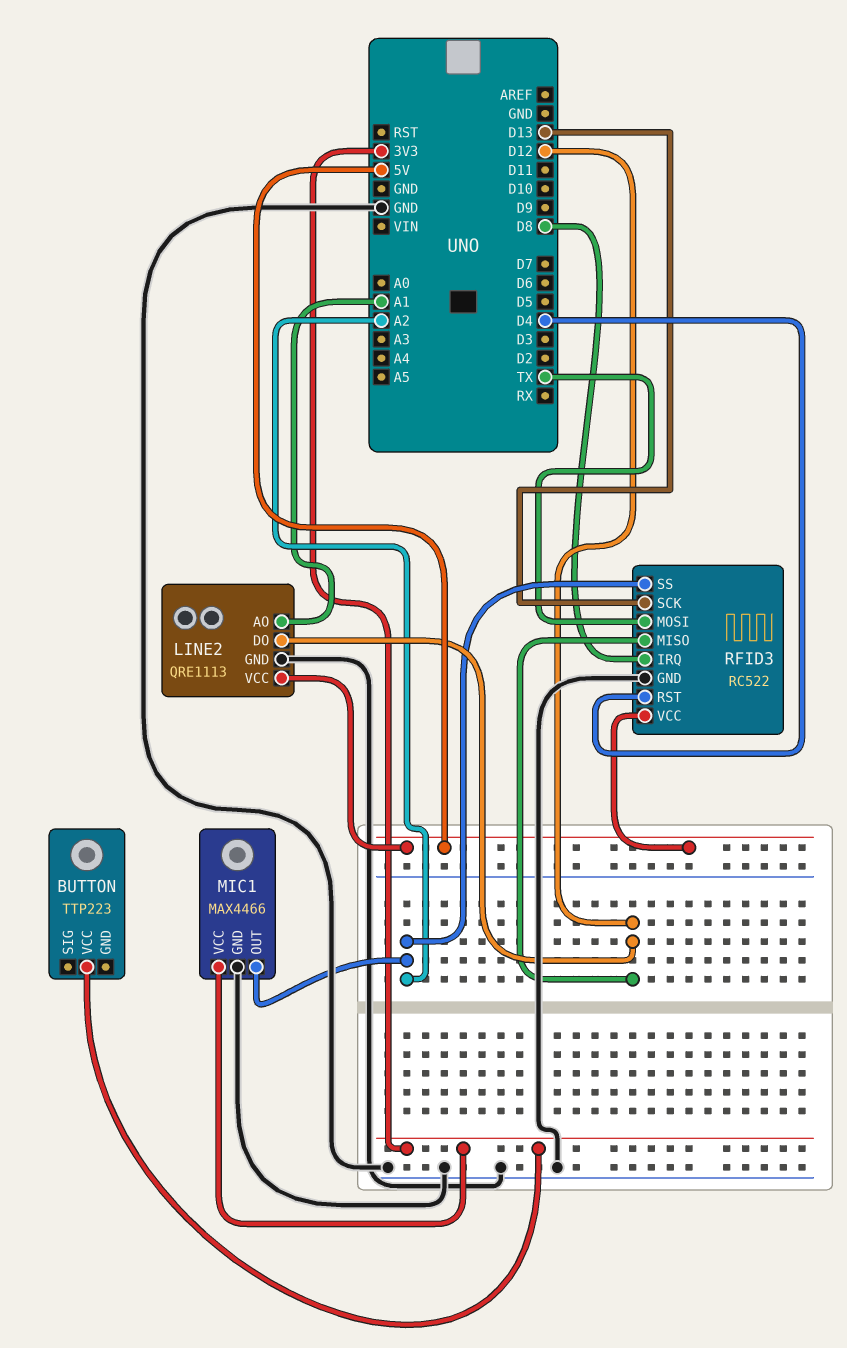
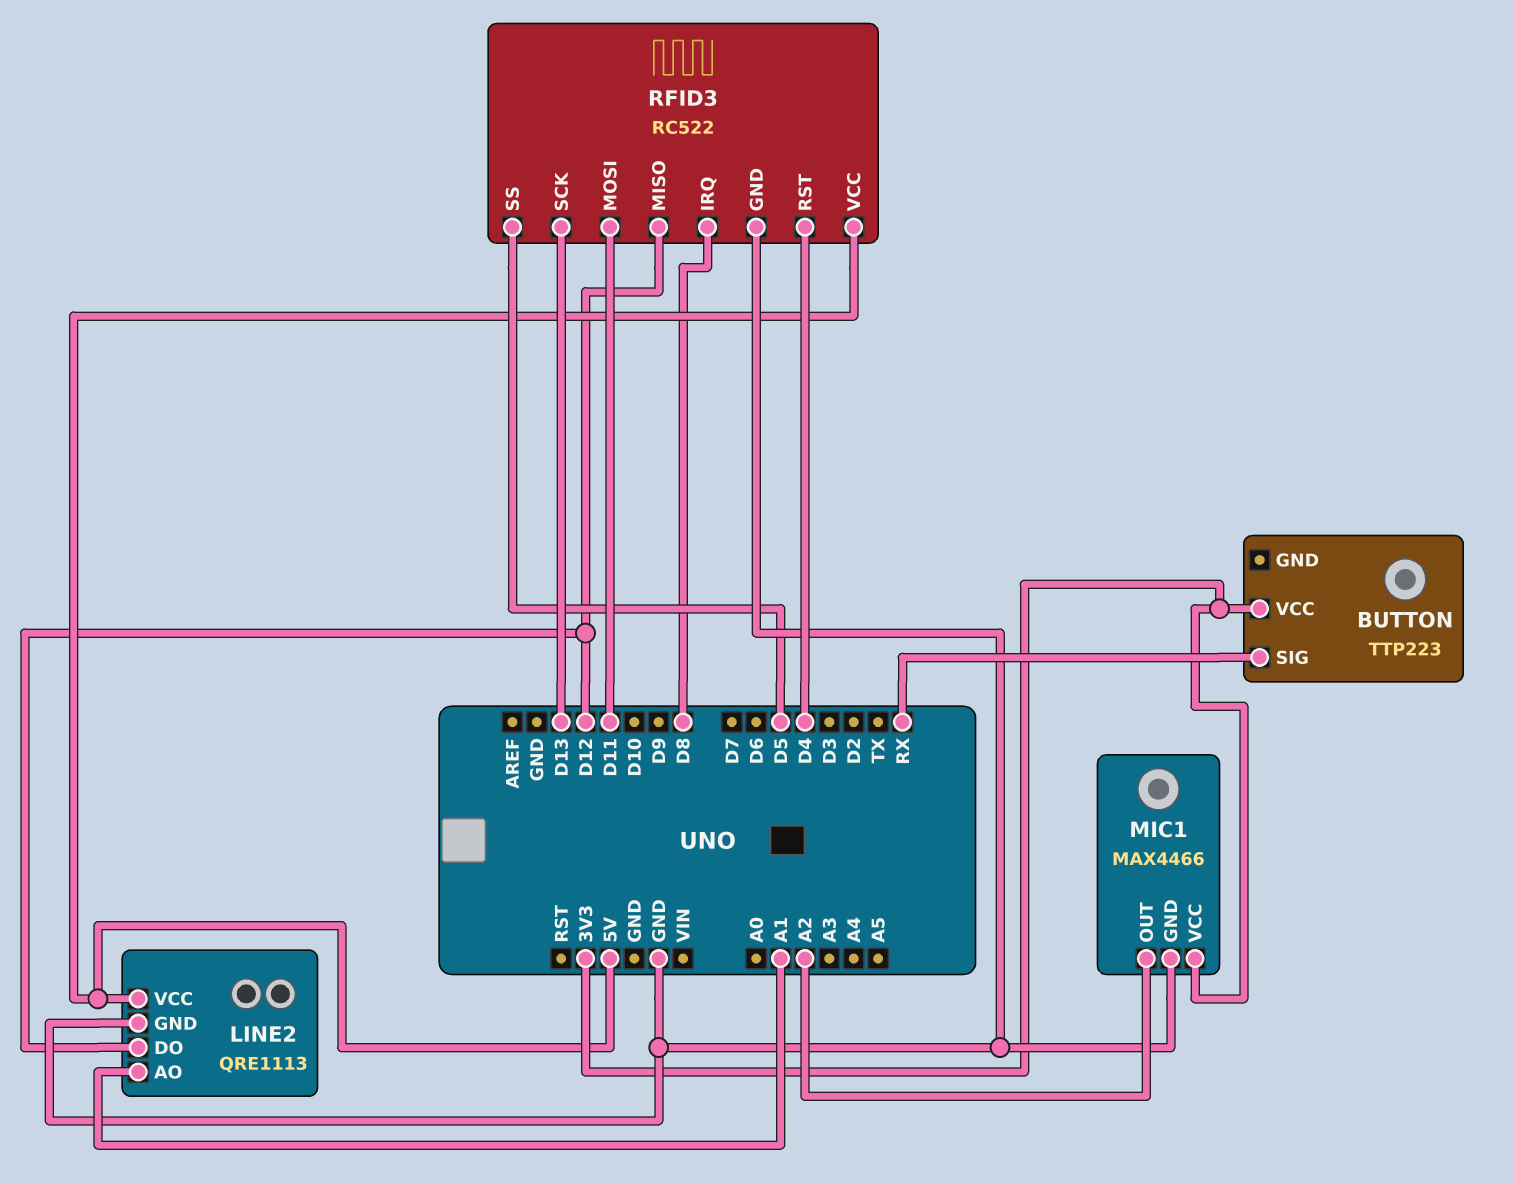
BUTTON pin SIG: none -> RX
RFID3 pin MOSI: TX -> D11
RFID3 pin SS: A2 -> D5

